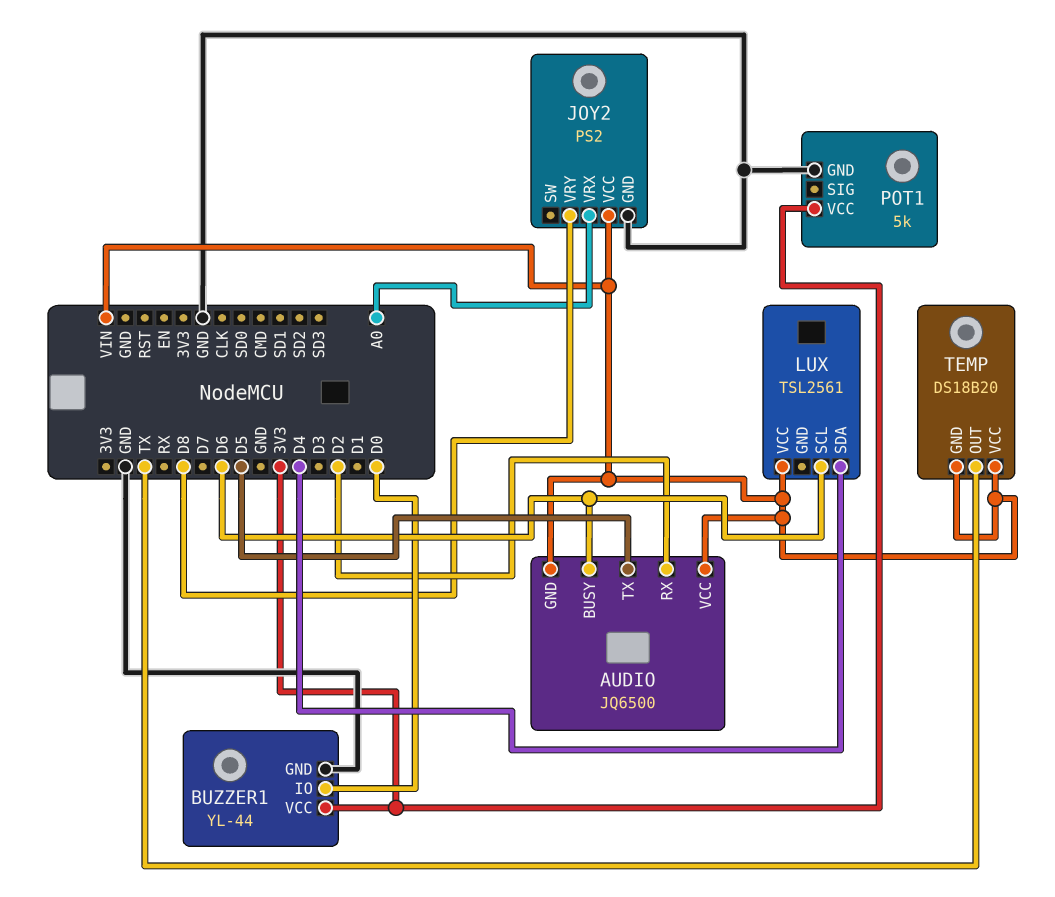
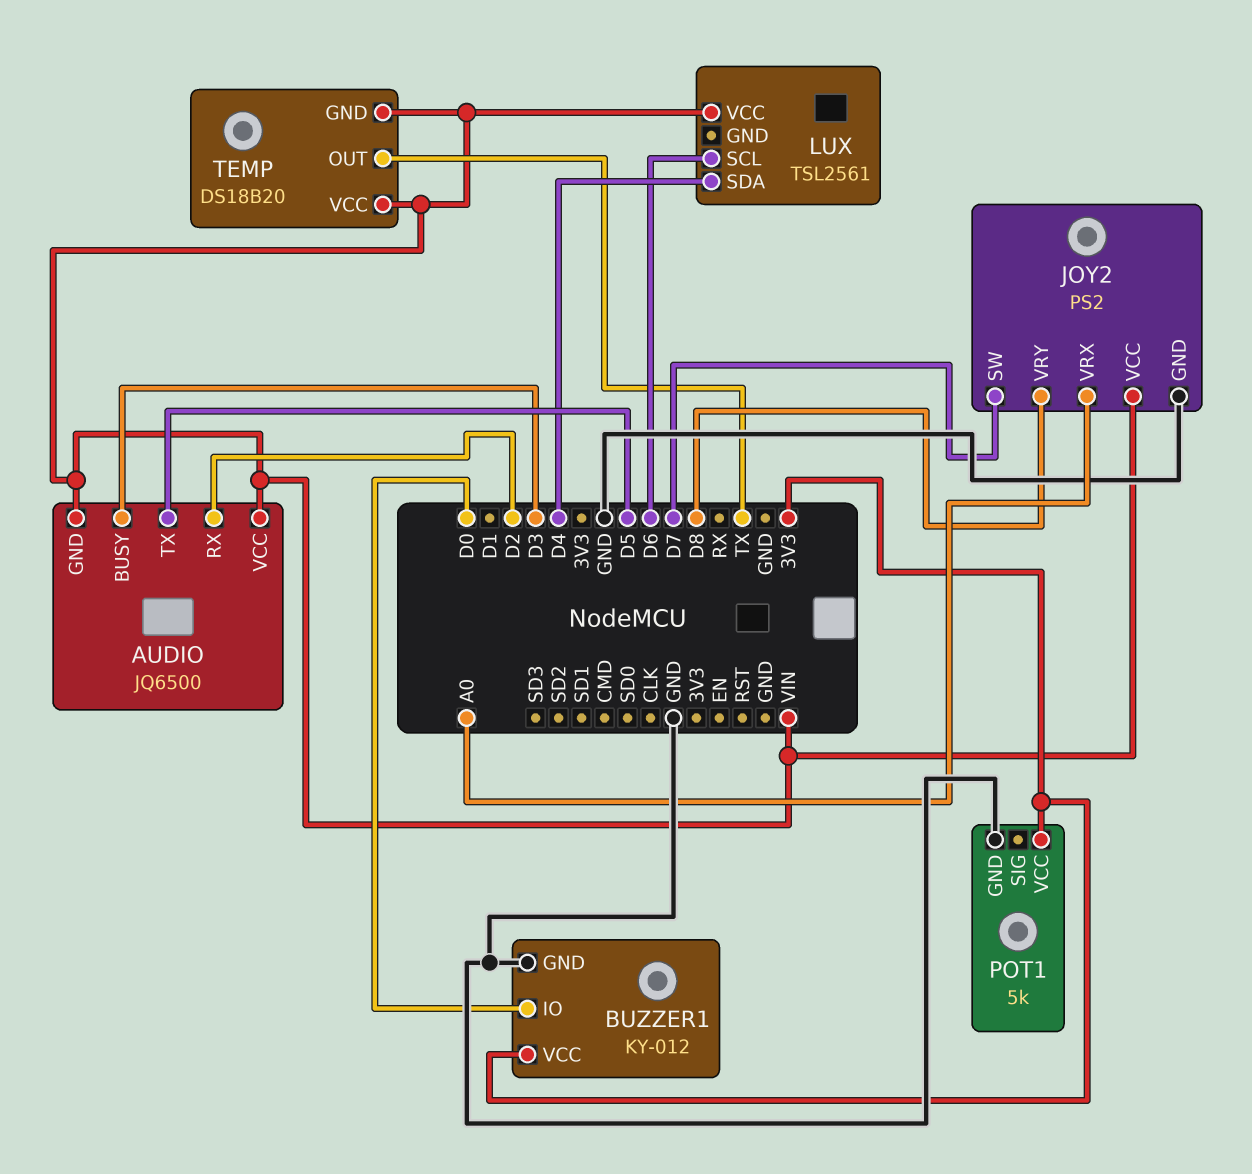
AUDIO pin BUSY: D6 -> D3
BUZZER1: YL-44 -> KY-012
JOY2 pin SW: none -> D7

